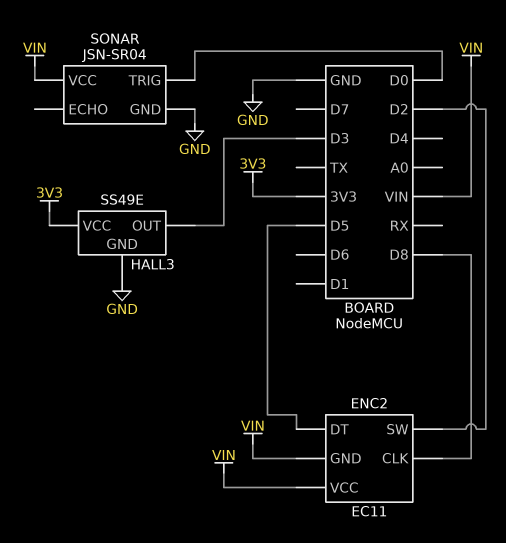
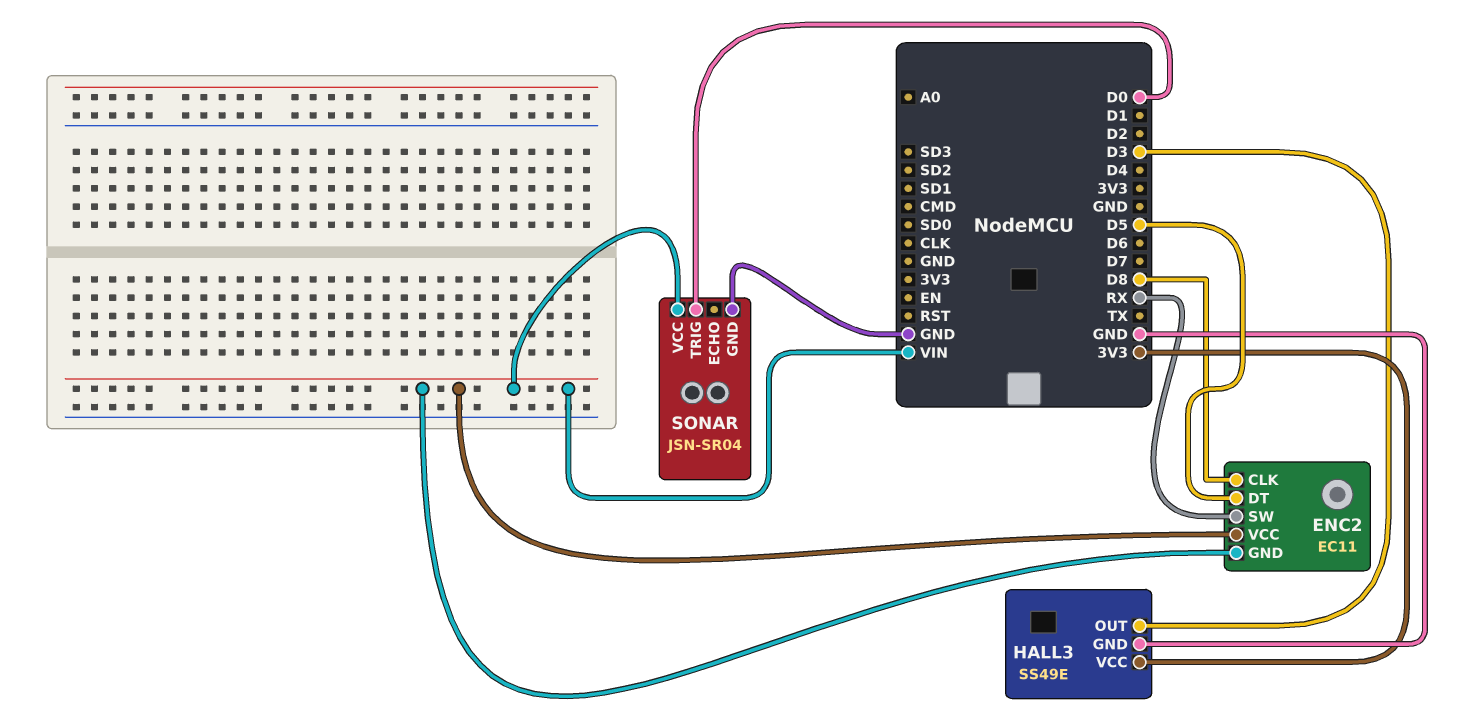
ENC2 pin SW: D2 -> RX

